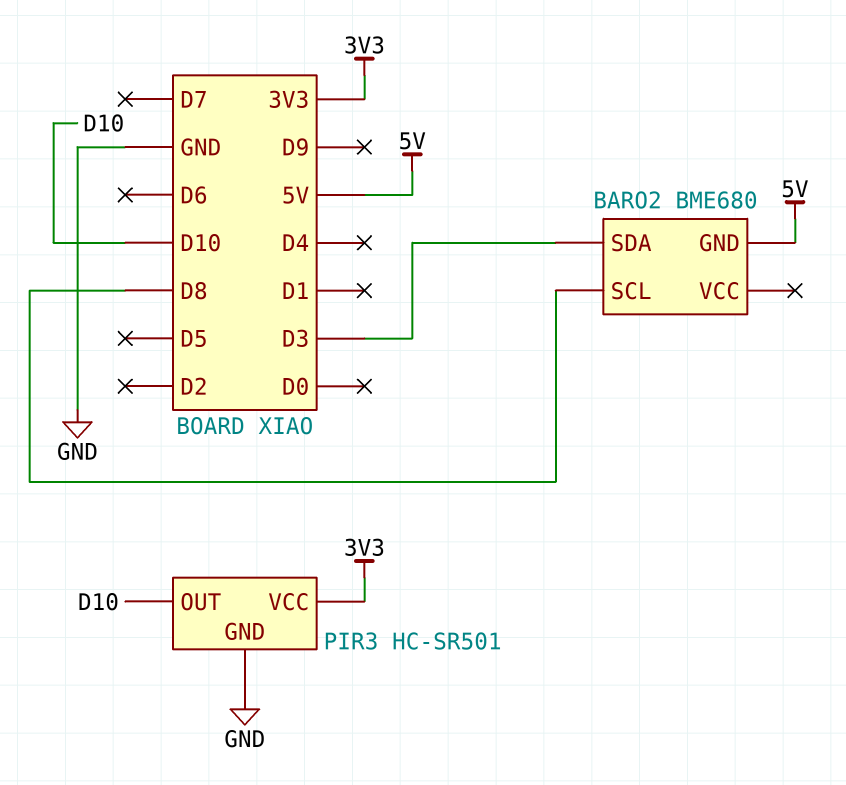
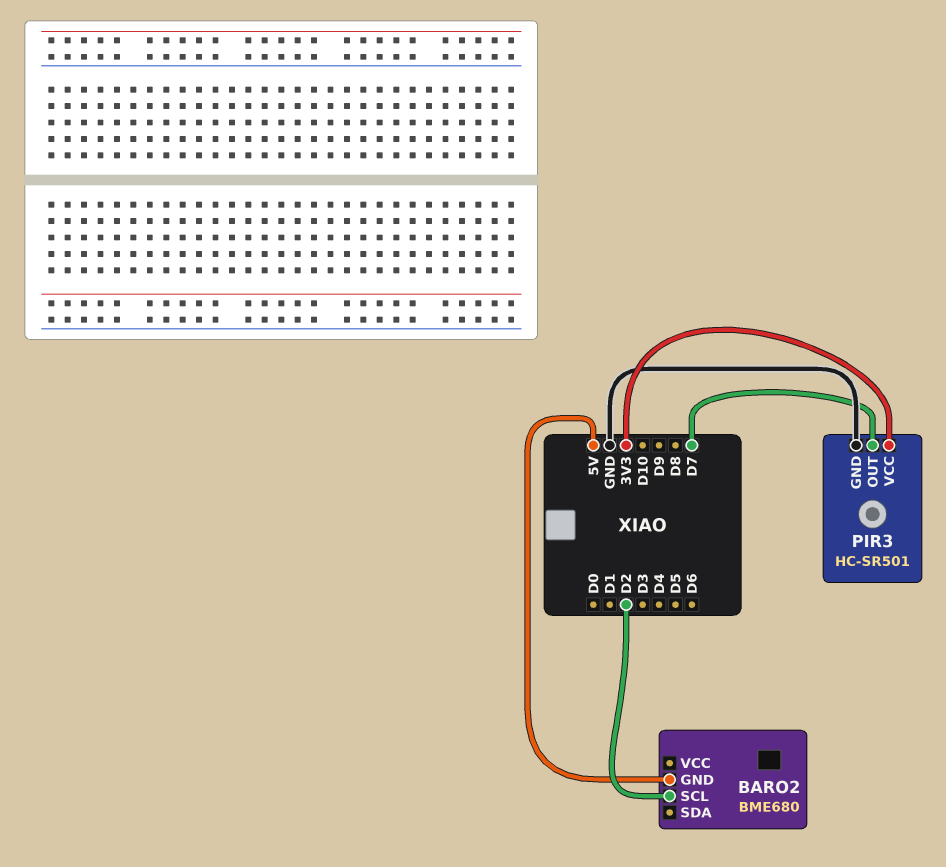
BARO2 pin SCL: D8 -> D2
BARO2 pin SDA: D3 -> none
PIR3 pin OUT: D10 -> D7

